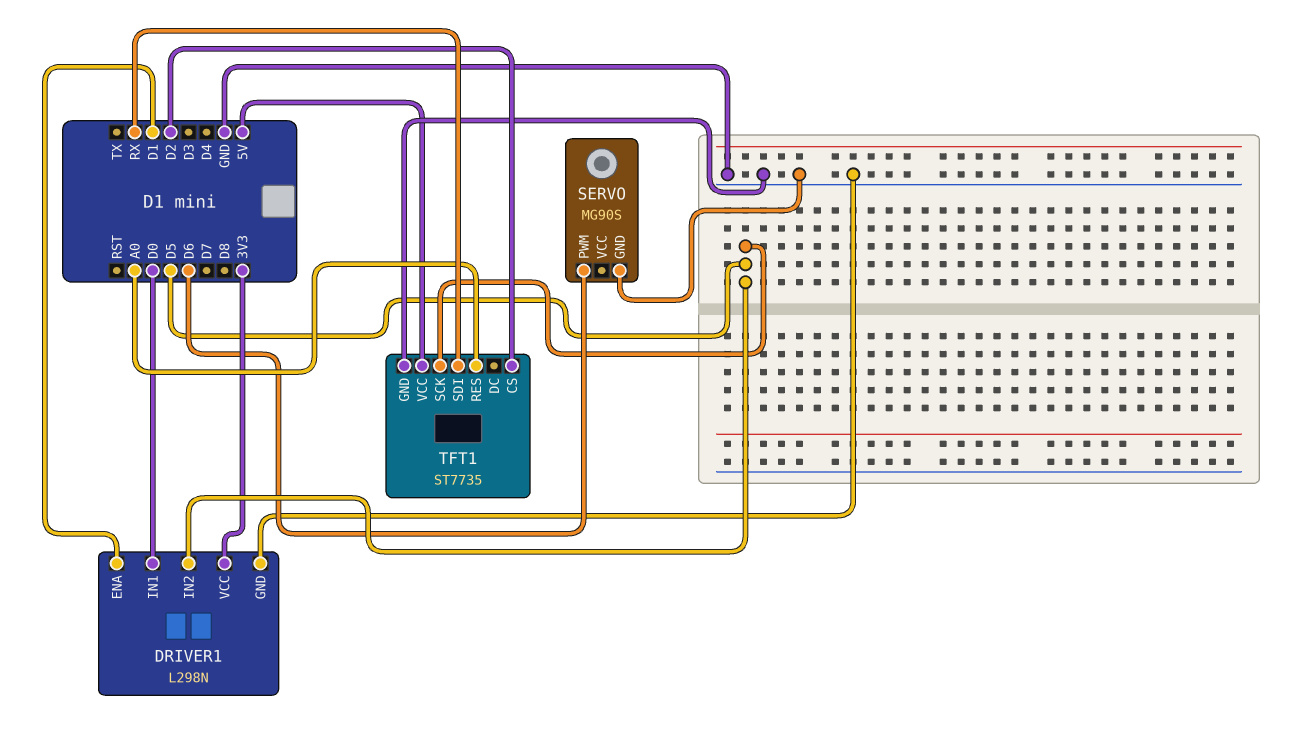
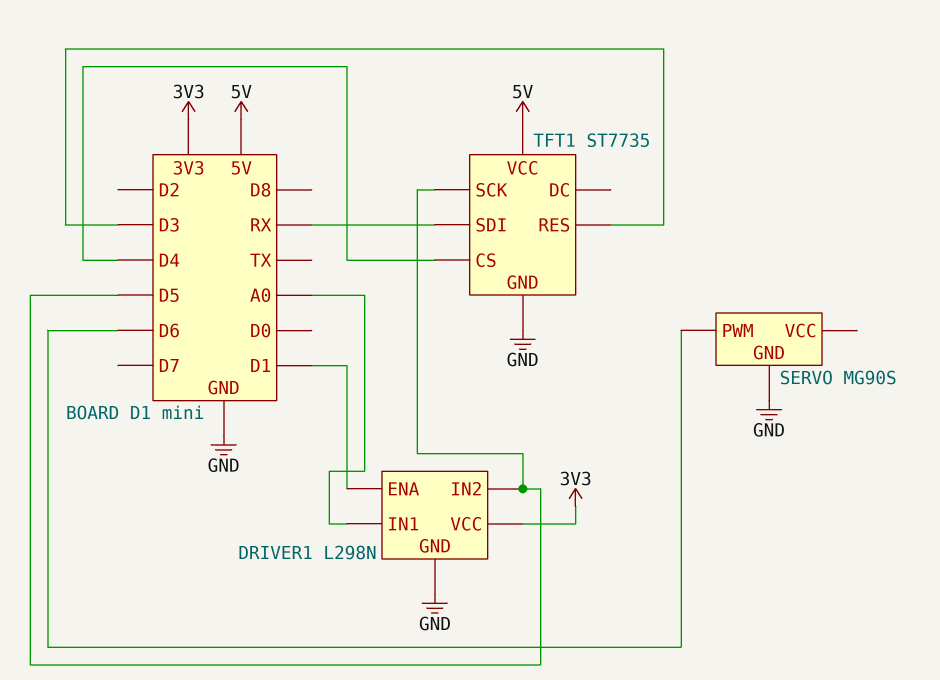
DRIVER1 pin IN1: D0 -> A0
TFT1 pin CS: D2 -> D4
TFT1 pin RES: A0 -> D3

